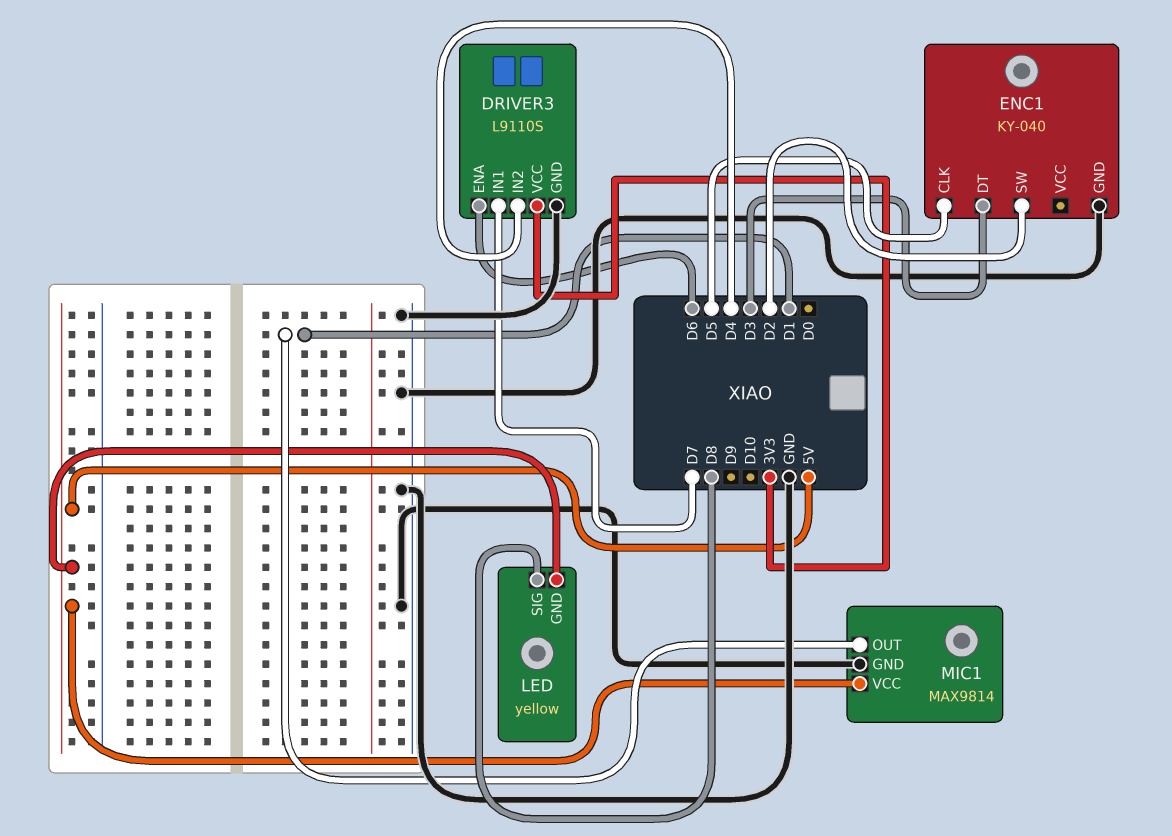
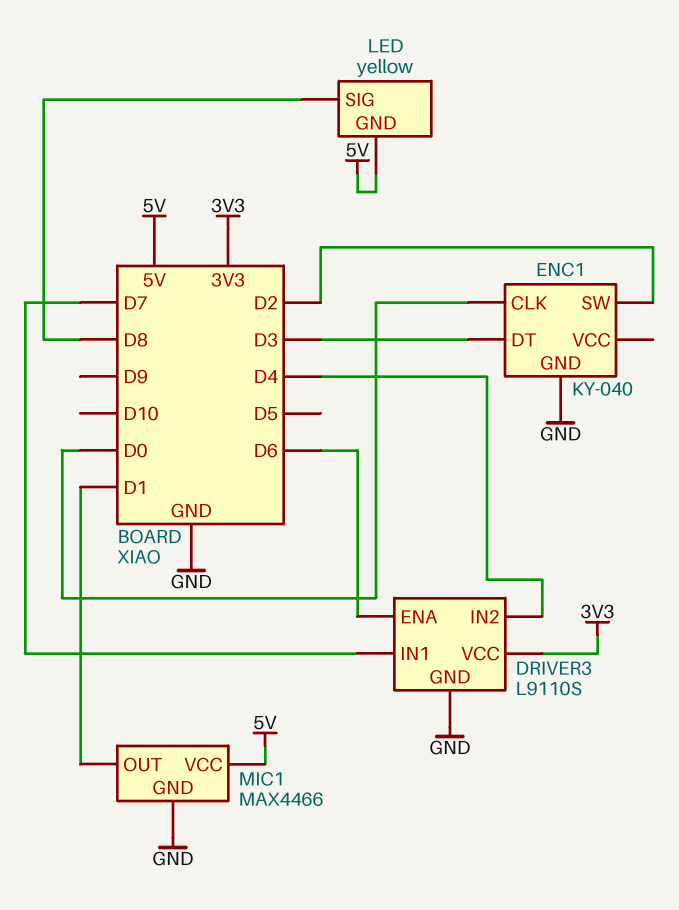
ENC1 pin CLK: D5 -> D0
MIC1: MAX9814 -> MAX4466

